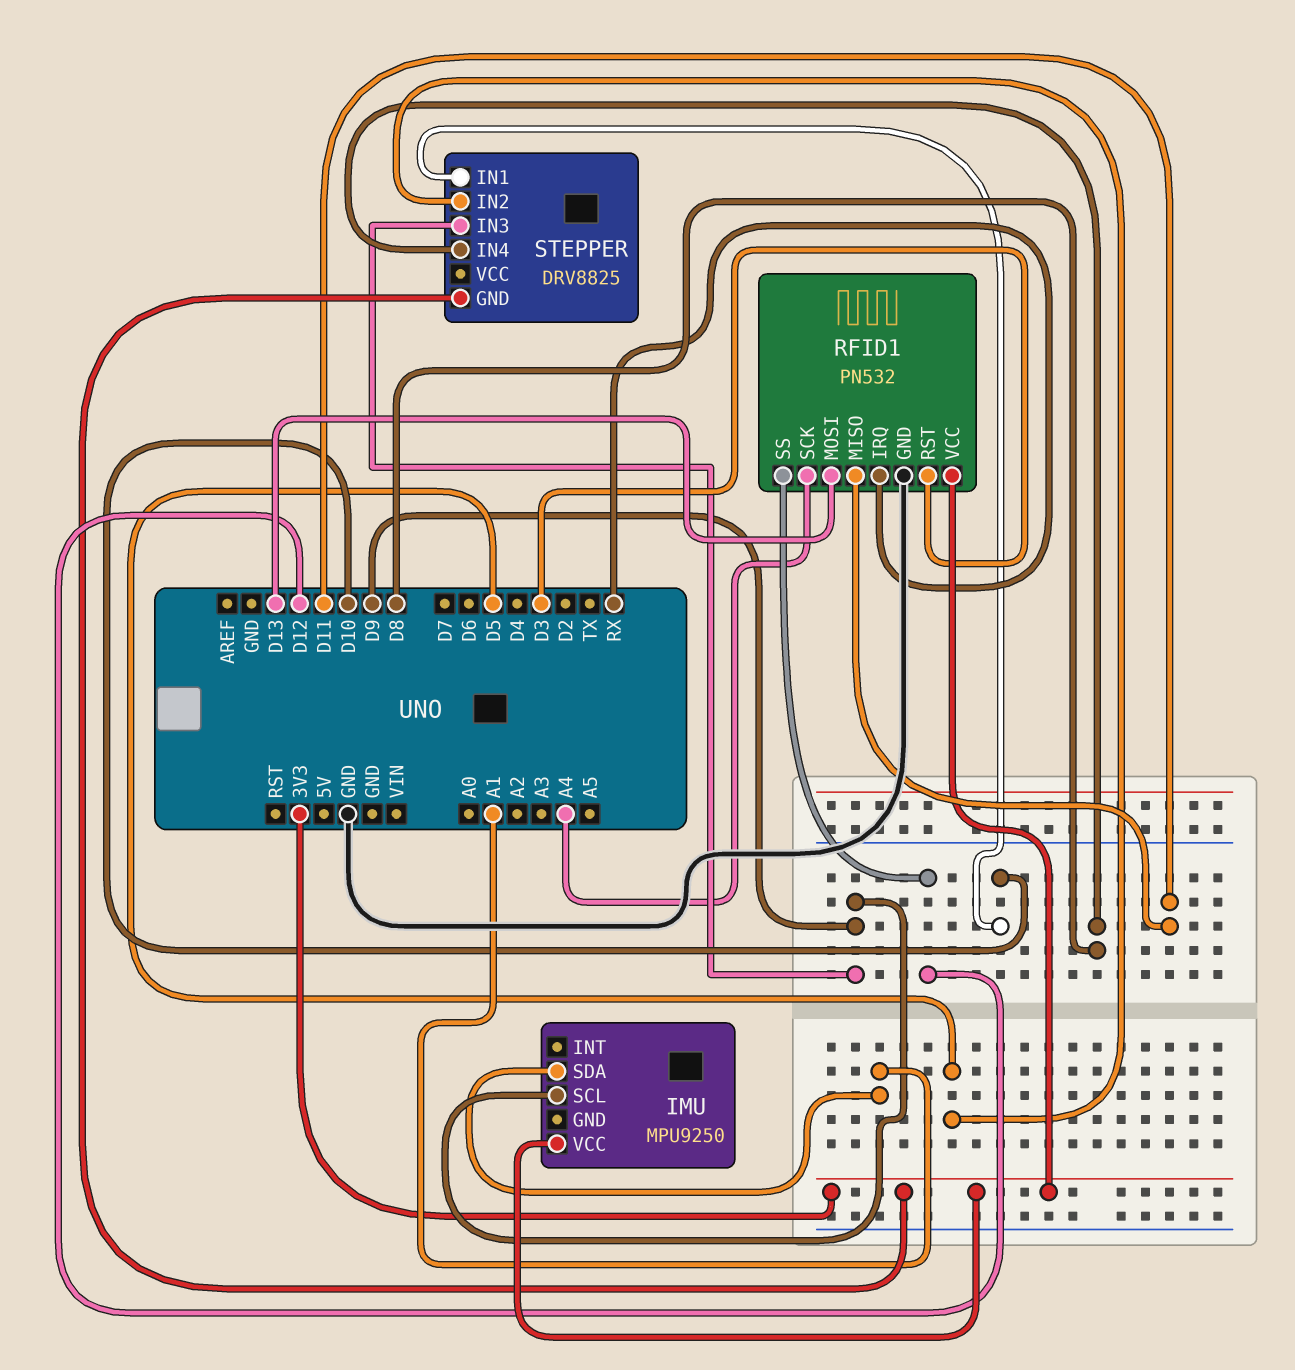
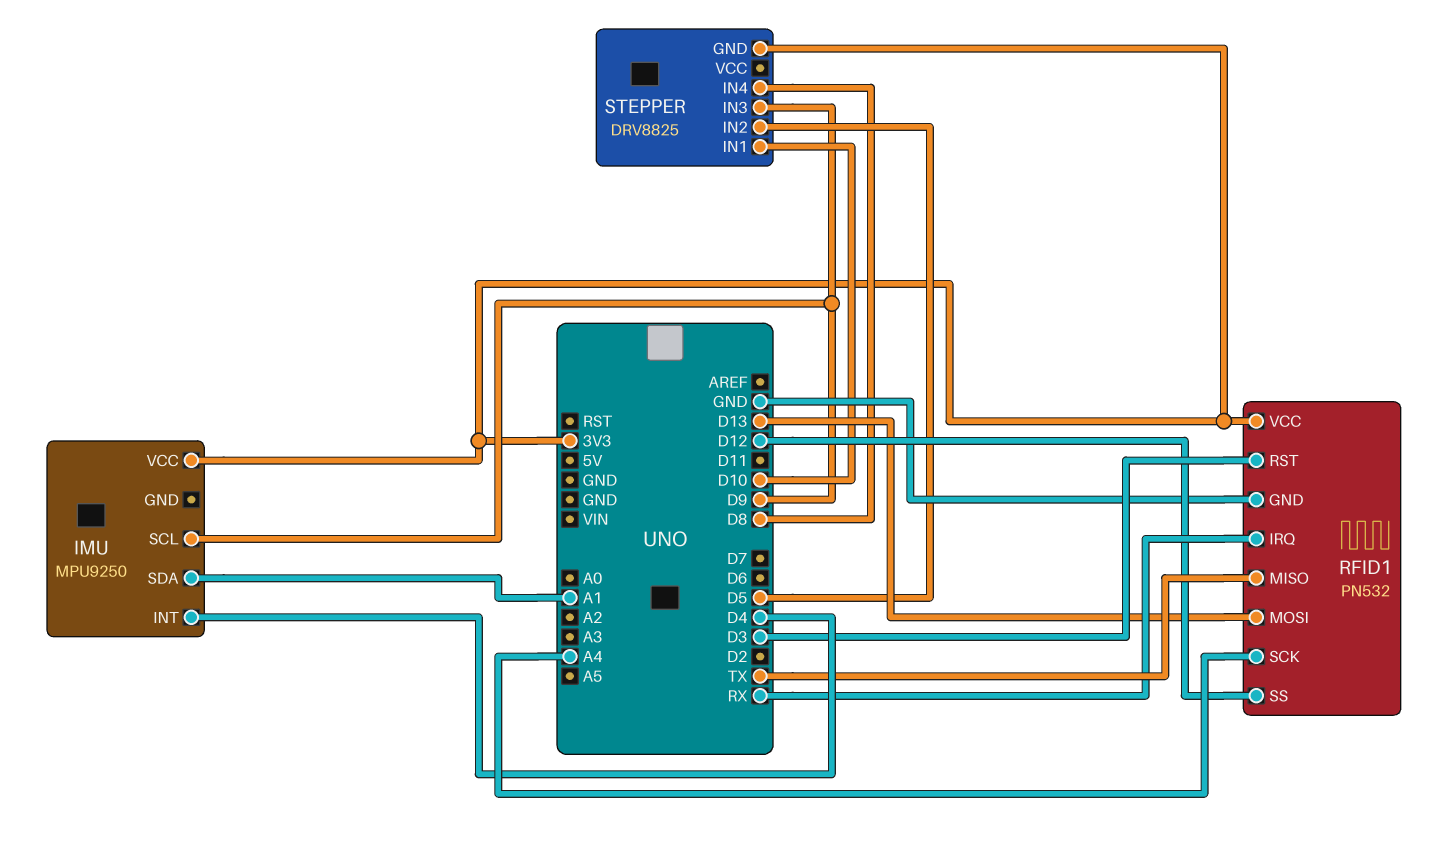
IMU pin INT: none -> D4
RFID1 pin MISO: D11 -> TX

